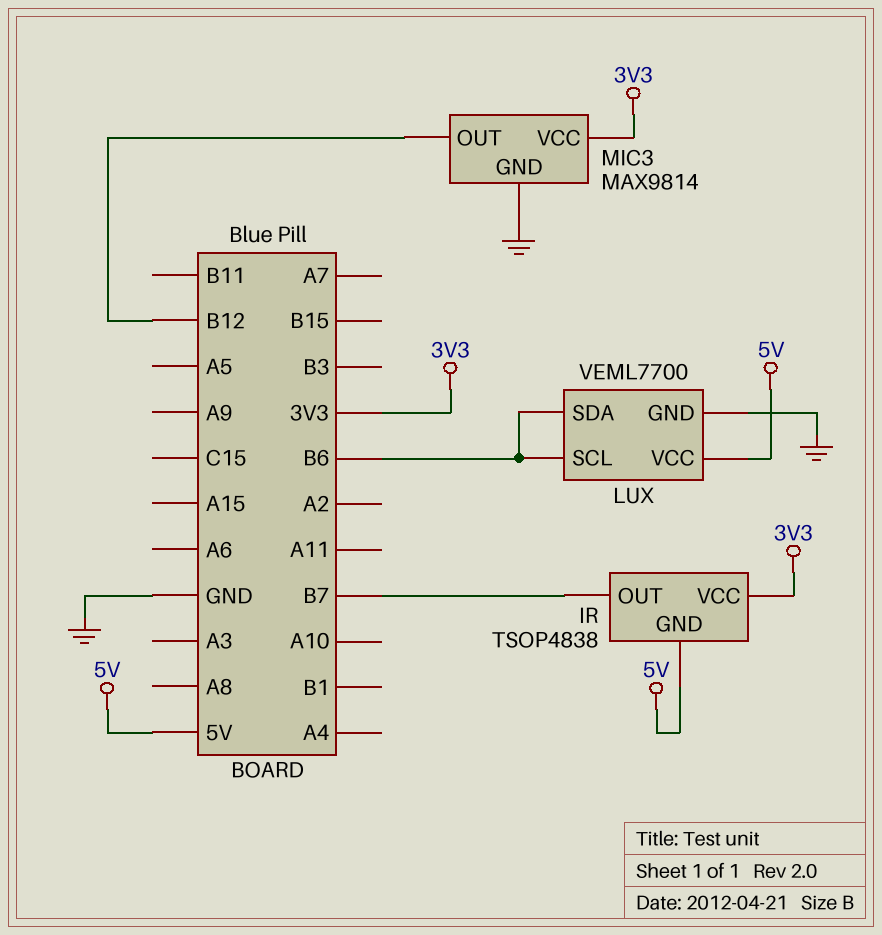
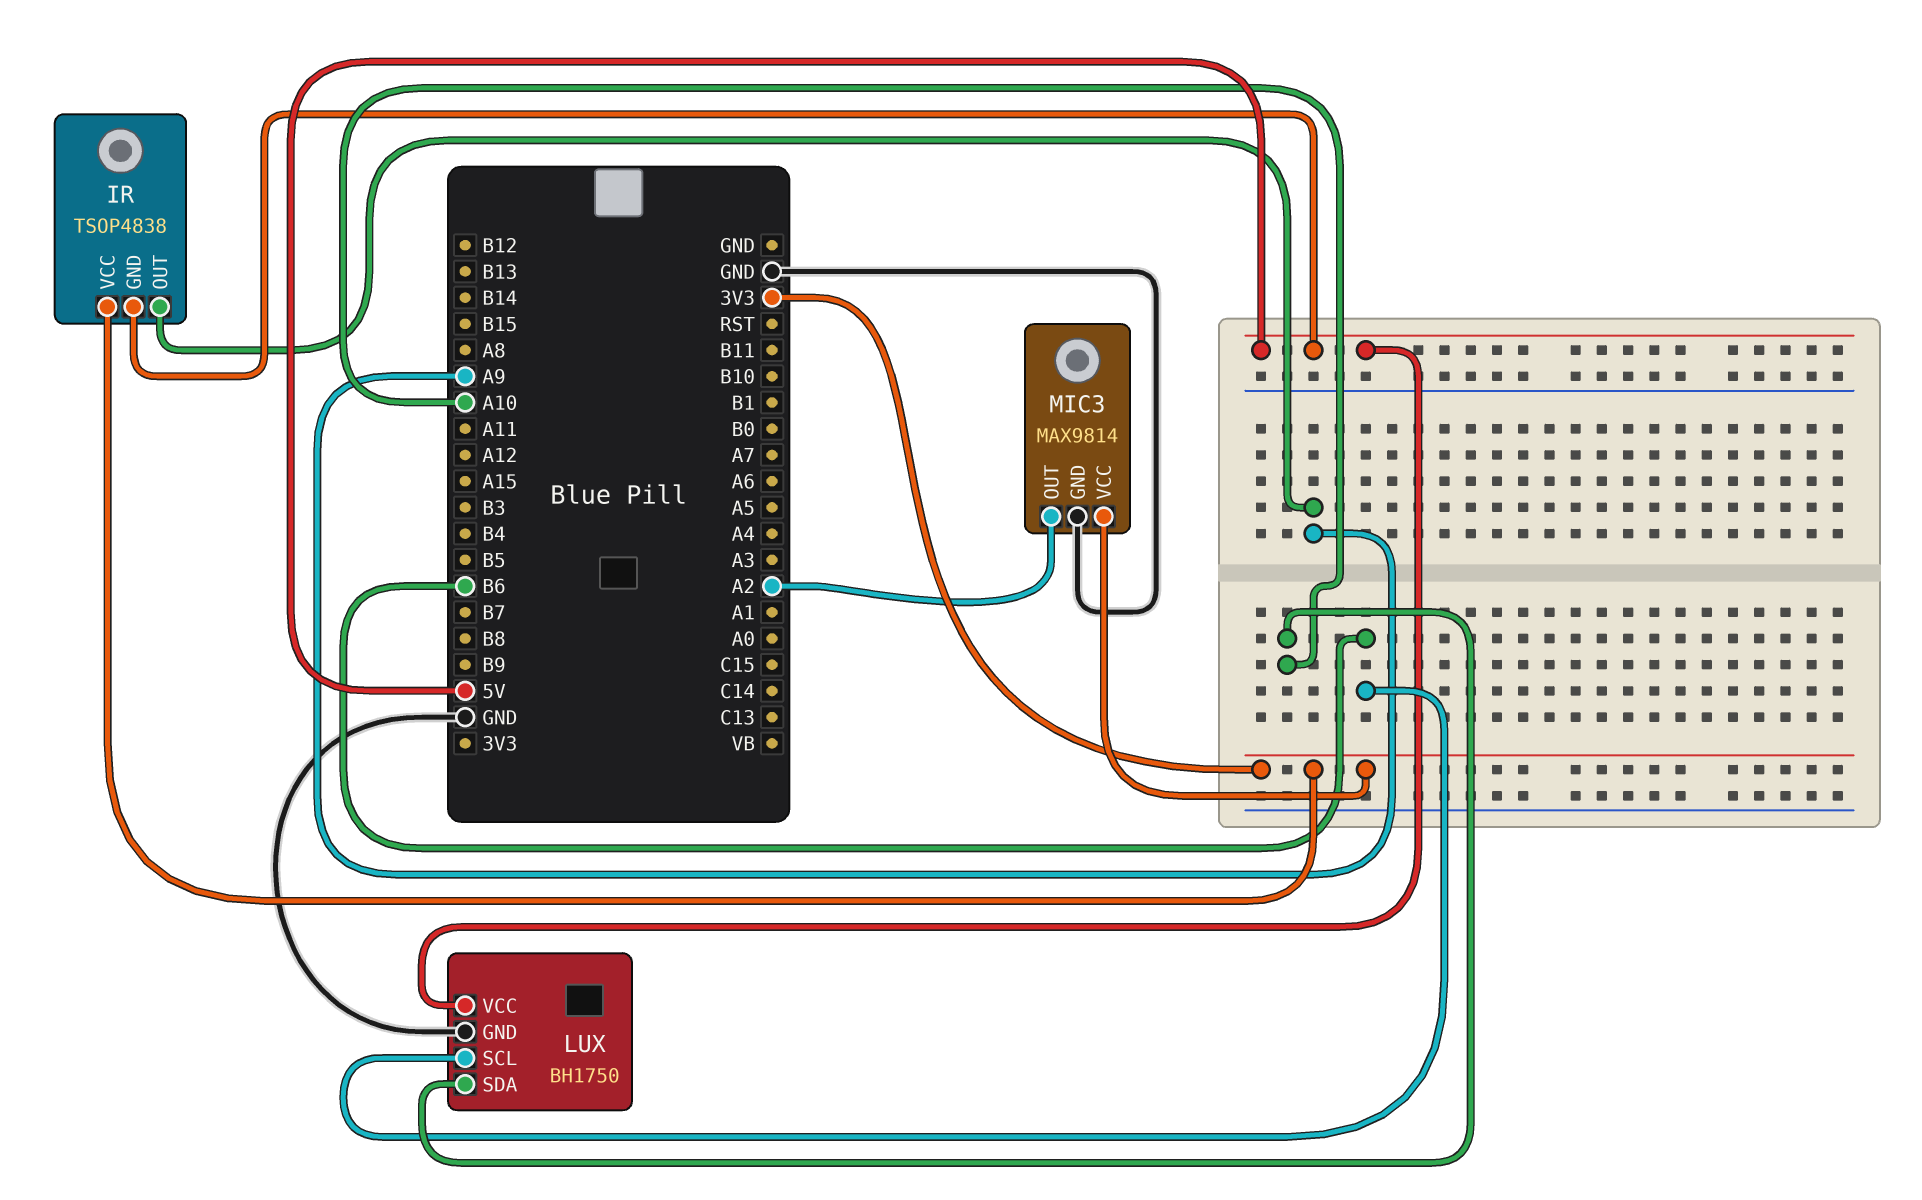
IR pin OUT: B7 -> A9
LUX: VEML7700 -> BH1750
LUX pin SDA: B6 -> A10
MIC3 pin OUT: B12 -> A2

